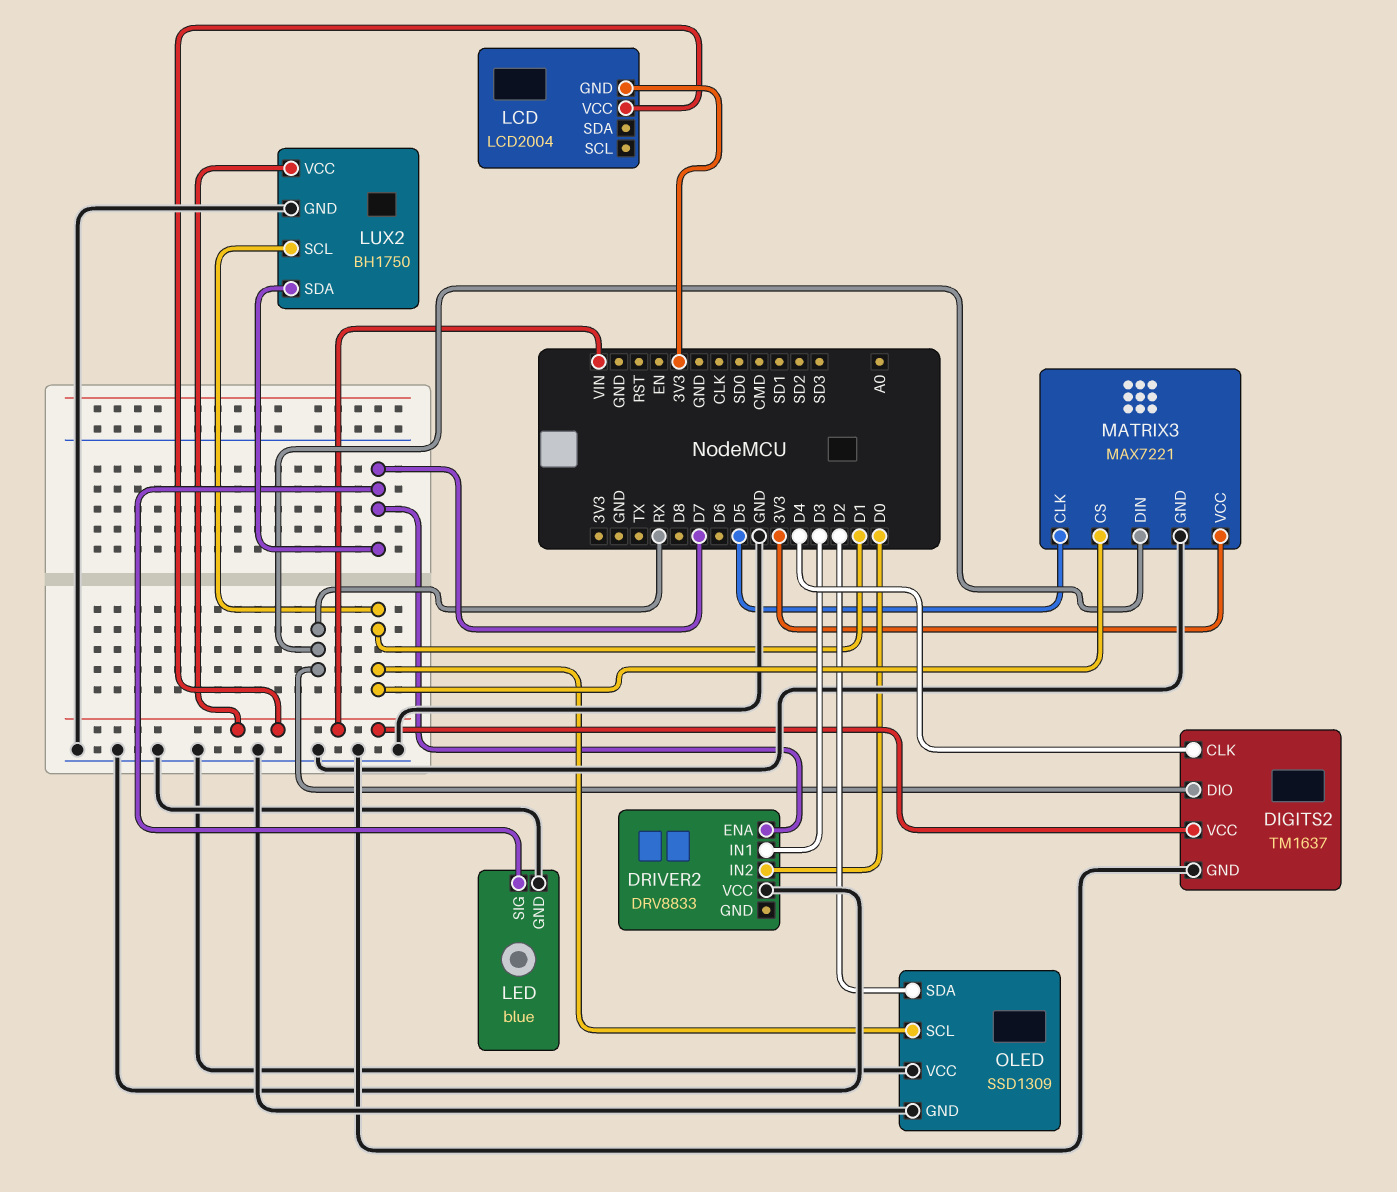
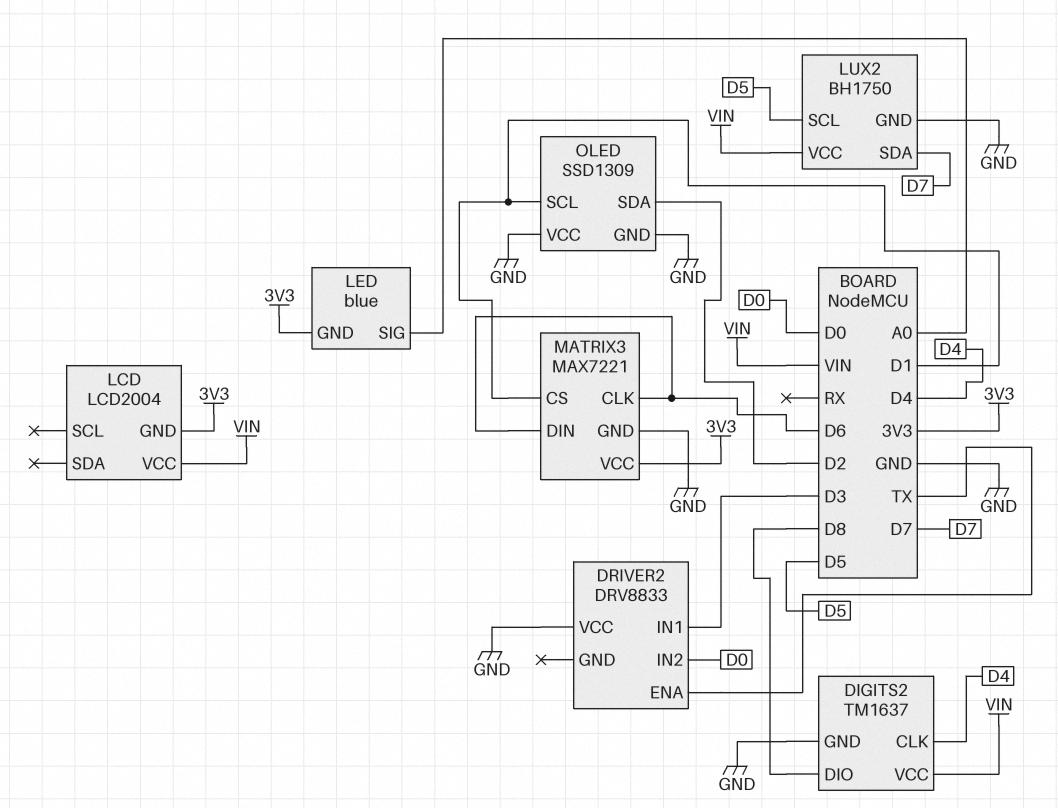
DIGITS2 pin DIO: RX -> D8
DRIVER2 pin ENA: D7 -> TX
LED pin GND: GND -> 3V3
LED pin SIG: D7 -> A0
LUX2 pin SCL: D1 -> D5
MATRIX3 pin CLK: D5 -> D6
MATRIX3 pin DIN: RX -> D6

